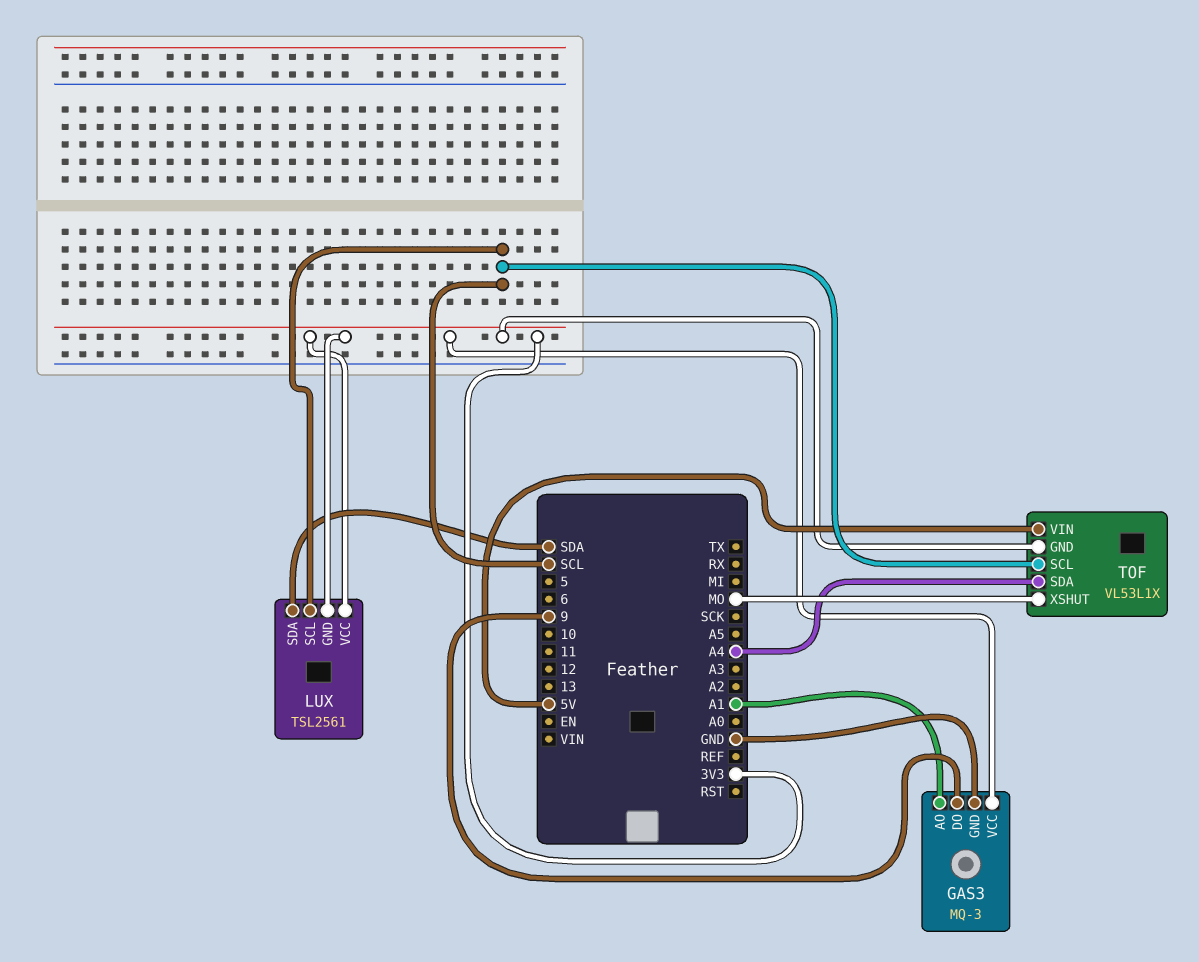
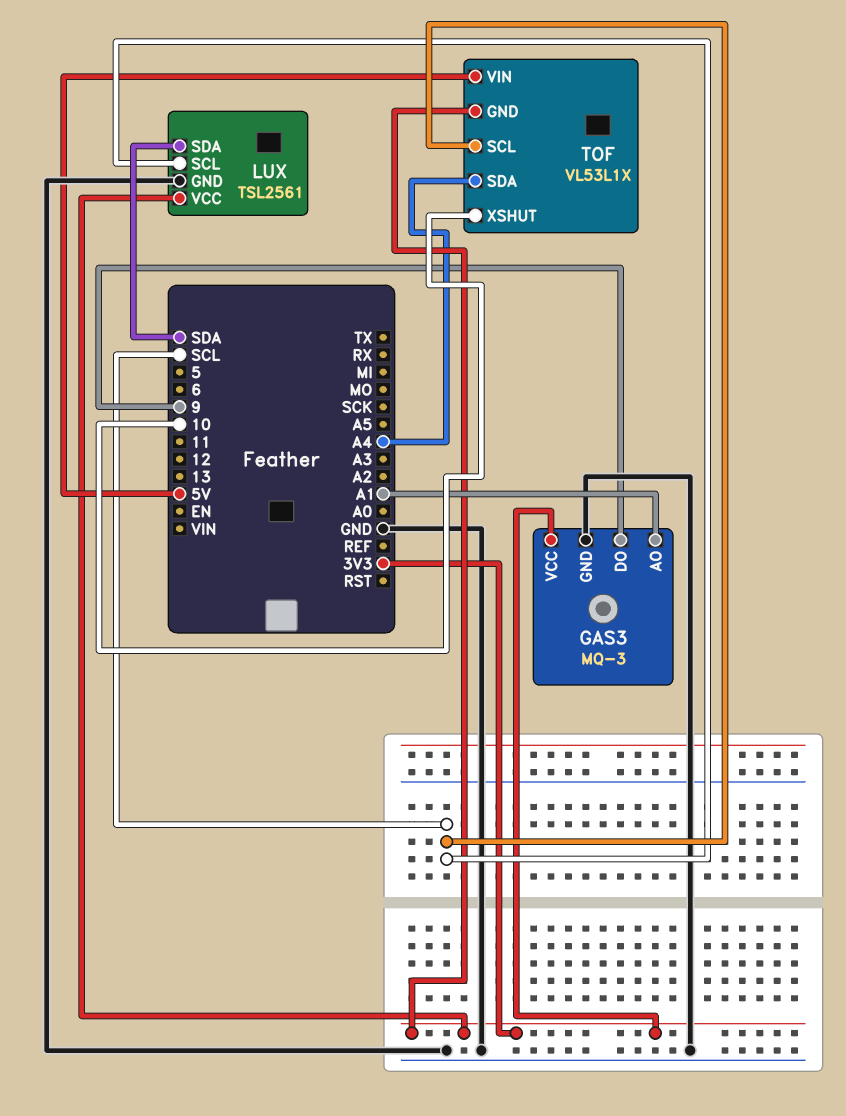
LUX pin GND: 3V3 -> GND
TOF pin XSHUT: MO -> 10

